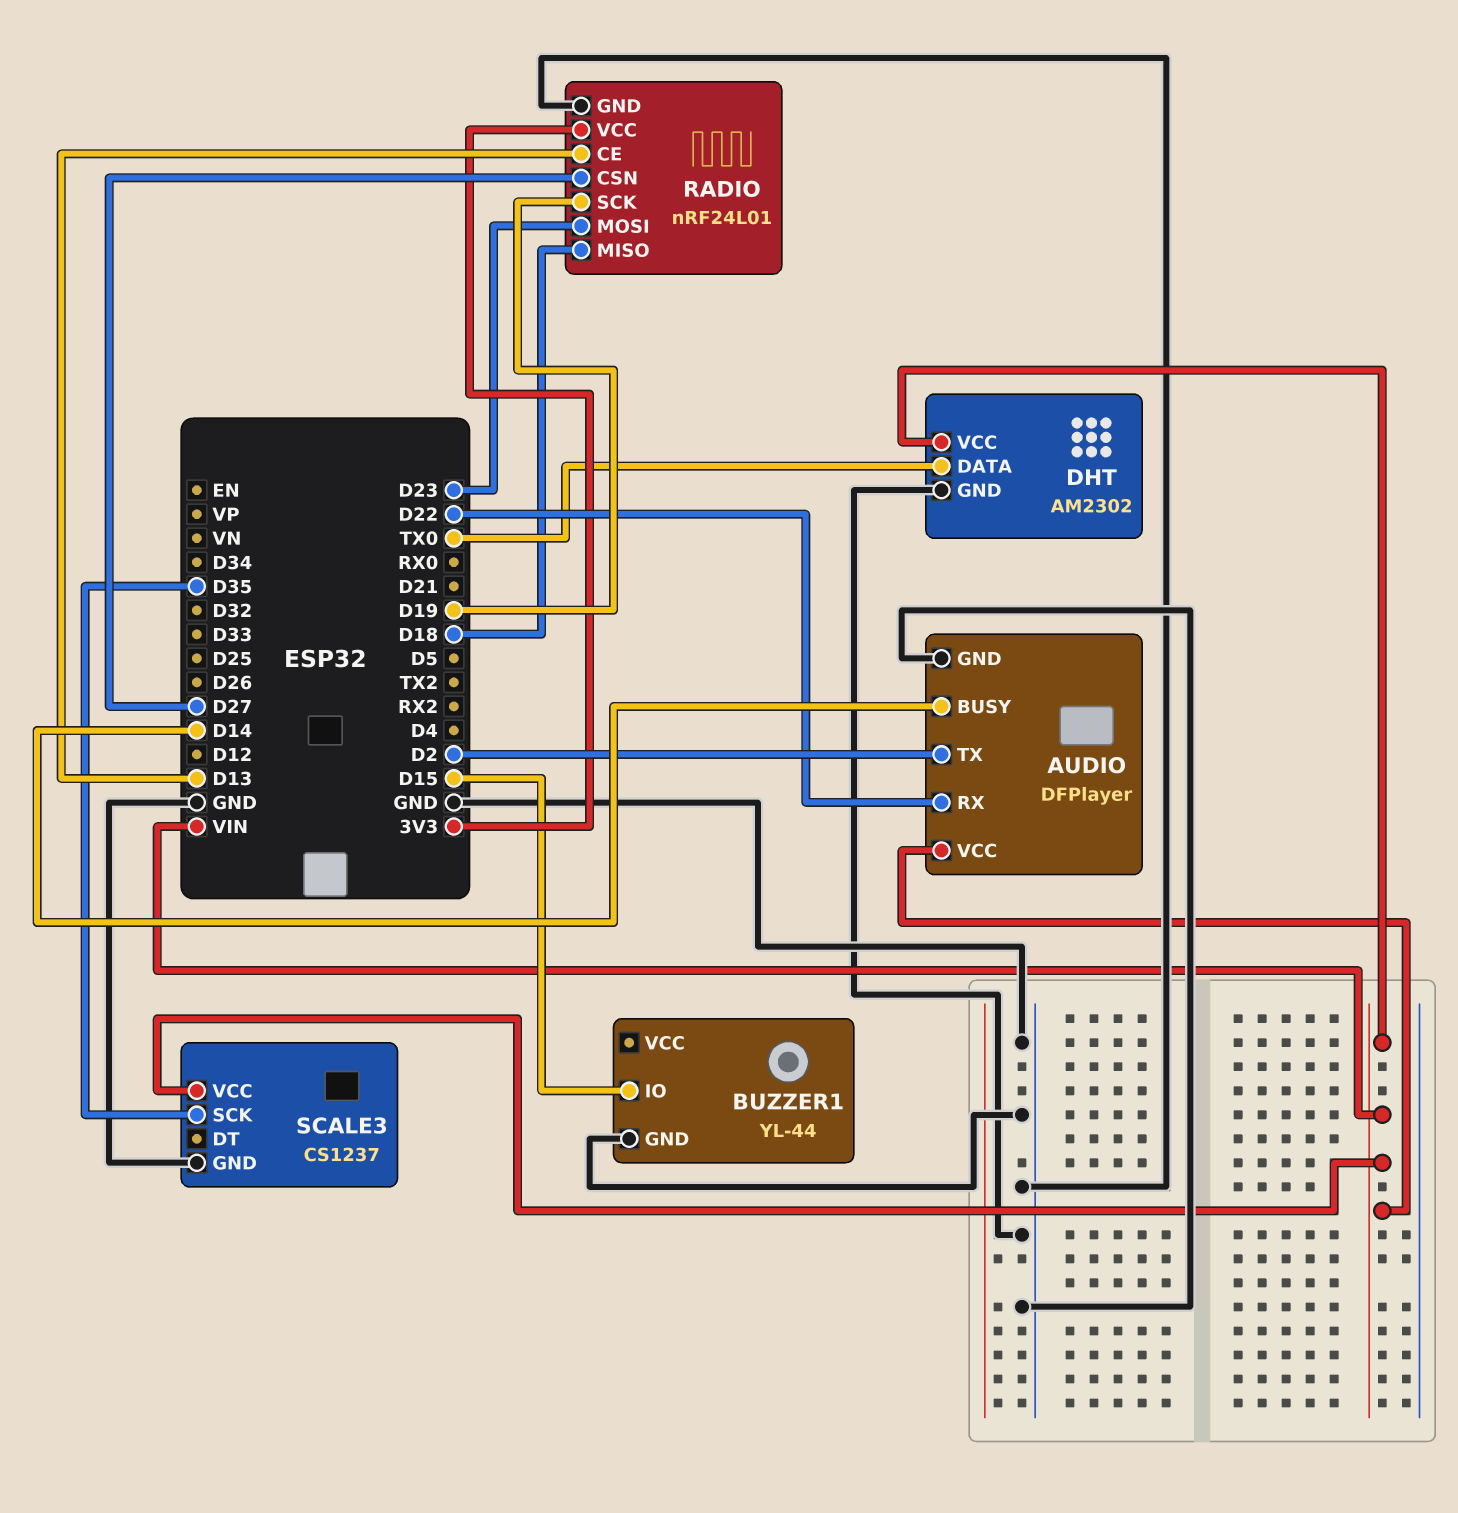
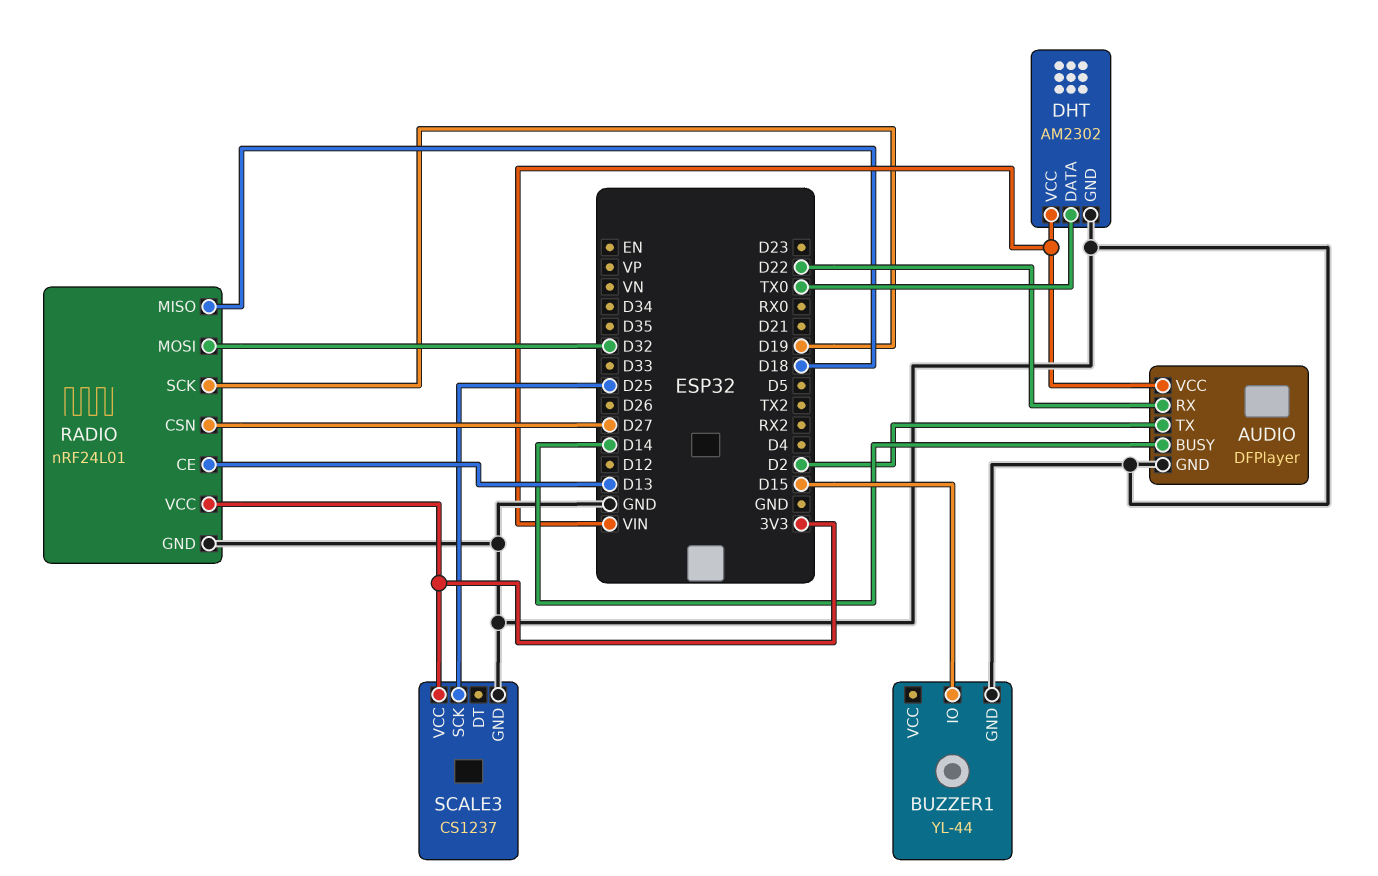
RADIO pin MOSI: D23 -> D32
SCALE3 pin SCK: D35 -> D25
SCALE3 pin VCC: VIN -> 3V3

